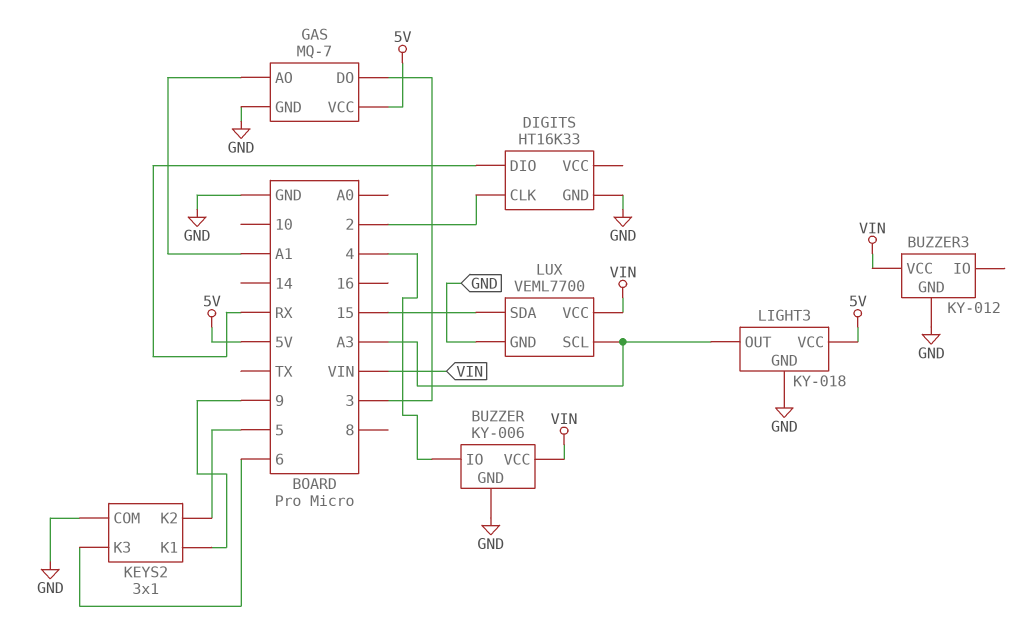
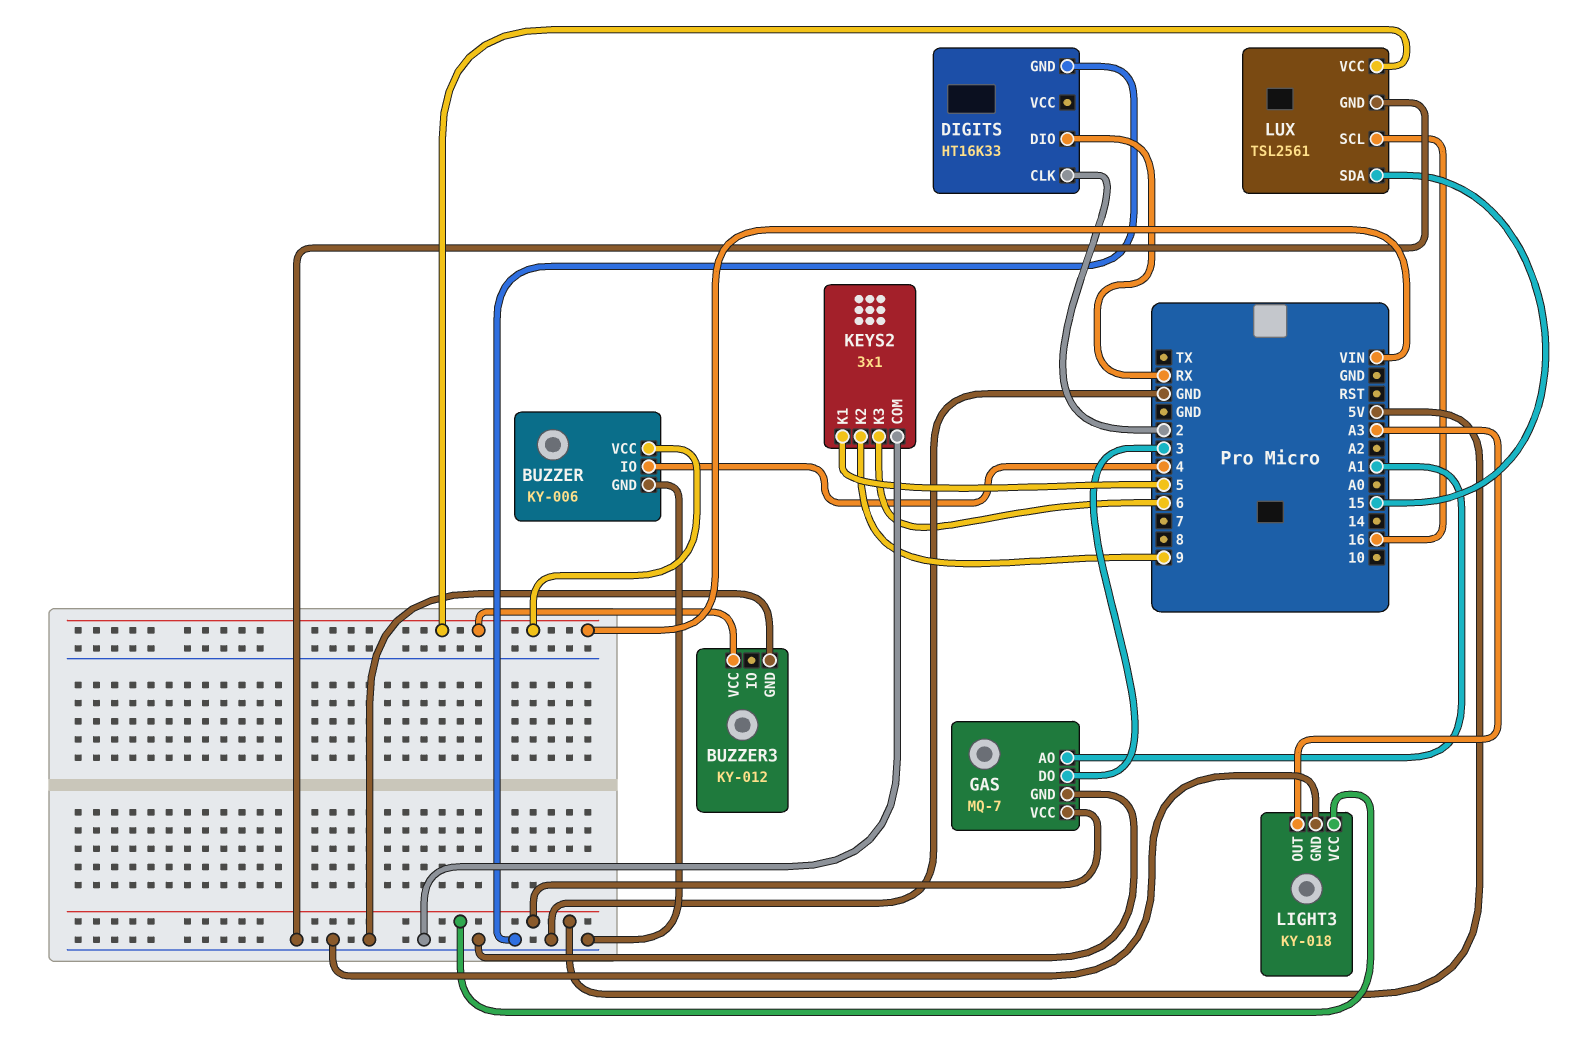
KEYS2 pin K1: 9 -> 5
KEYS2 pin K2: 5 -> 9
LUX: VEML7700 -> TSL2561
LUX pin SCL: A3 -> 16

